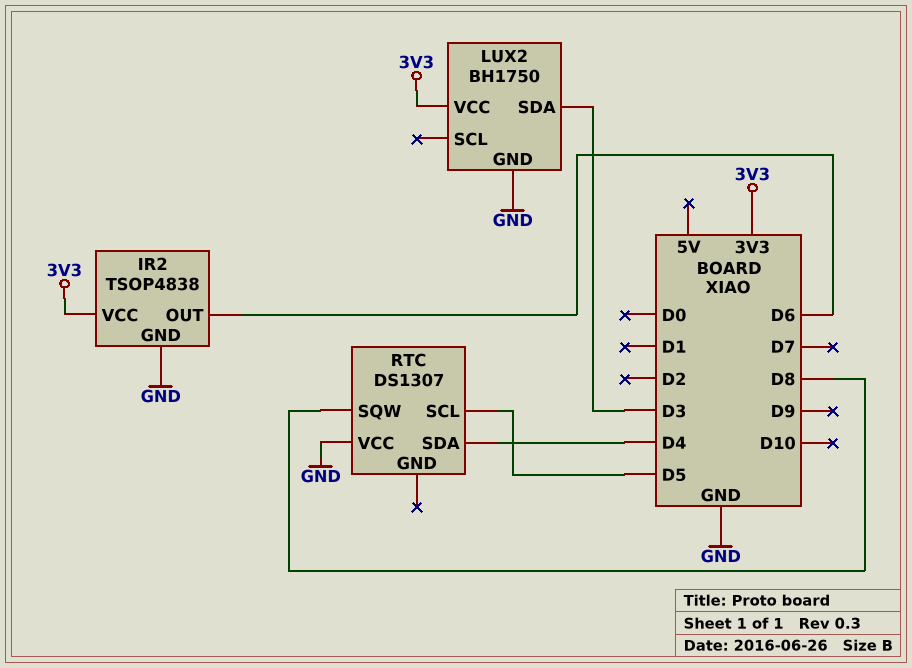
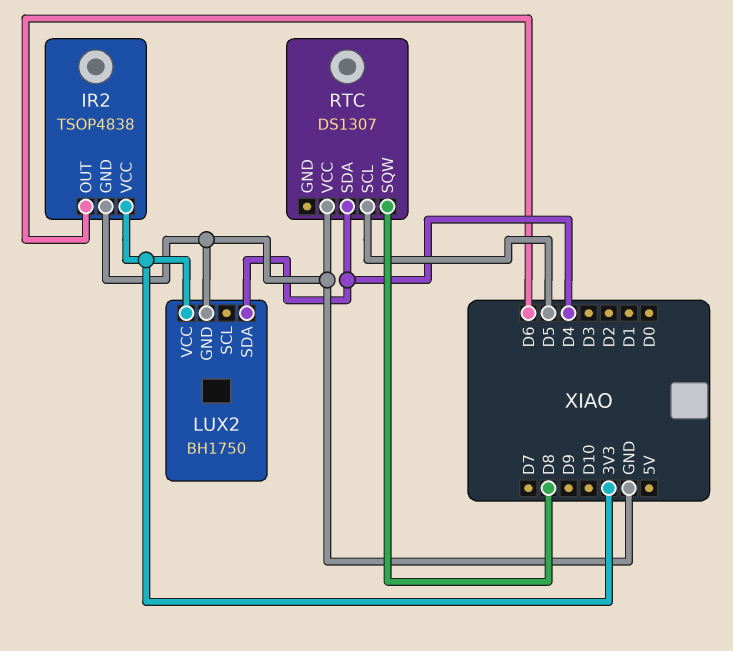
LUX2 pin SDA: D3 -> D4

